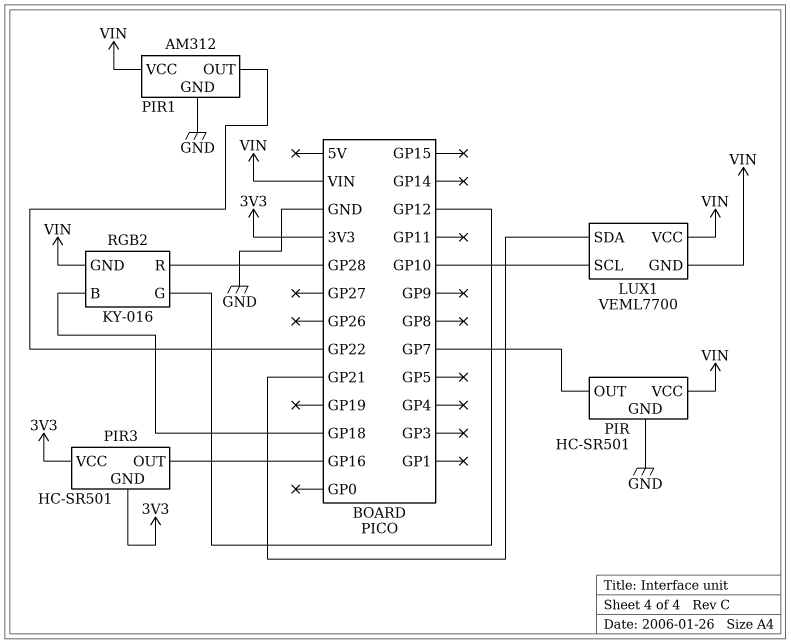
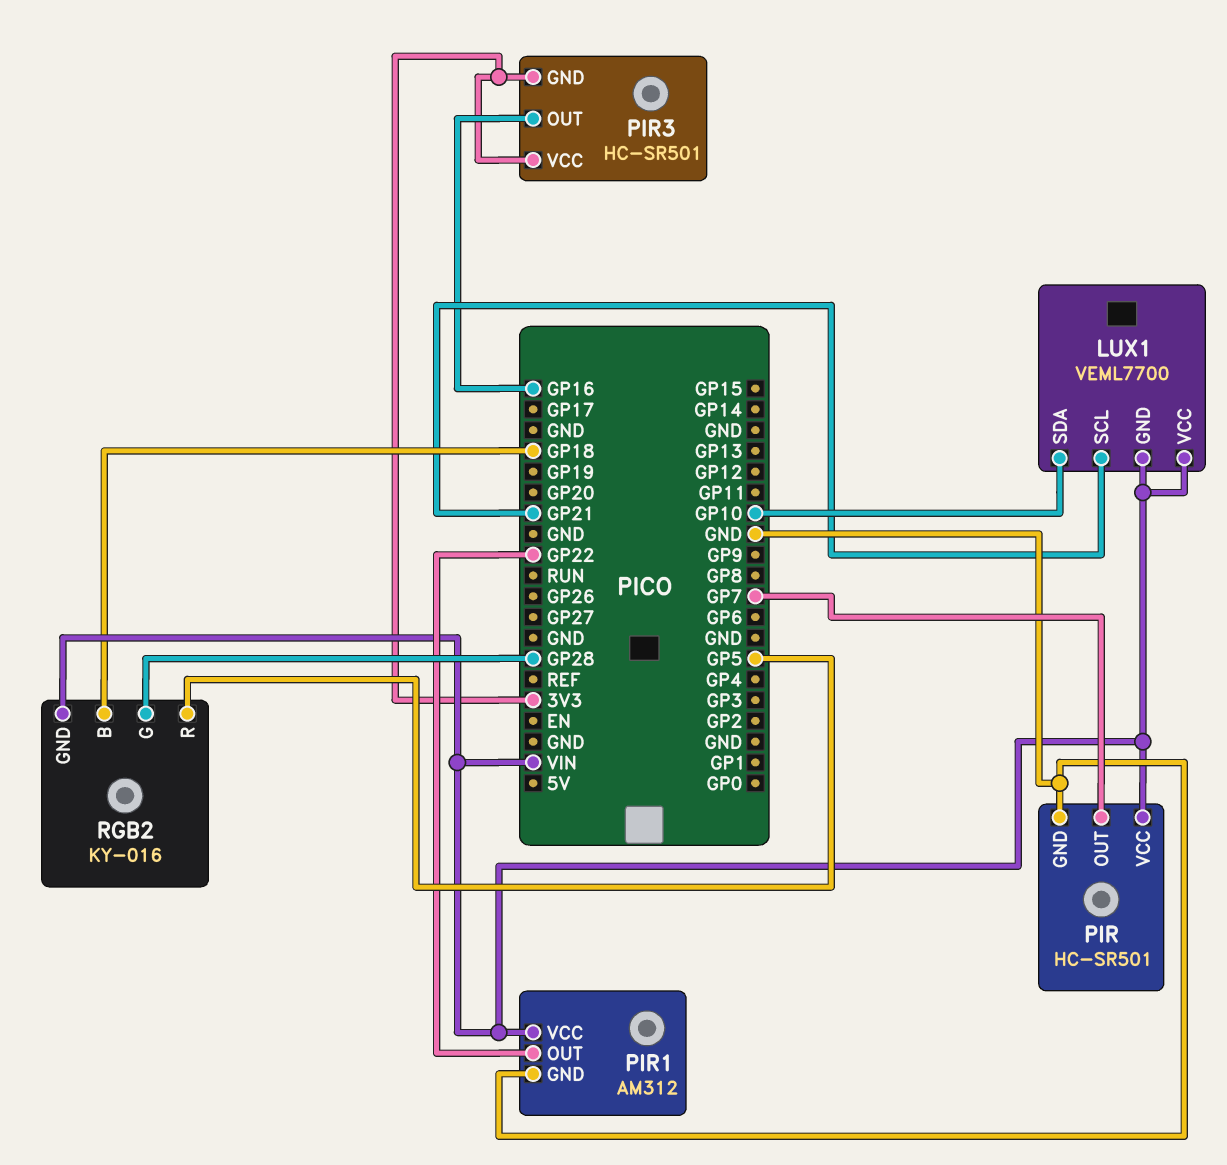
LUX1 pin SCL: GP10 -> GP21
LUX1 pin SDA: GP21 -> GP10
RGB2 pin G: GP12 -> GP28
RGB2 pin R: GP28 -> GP5

